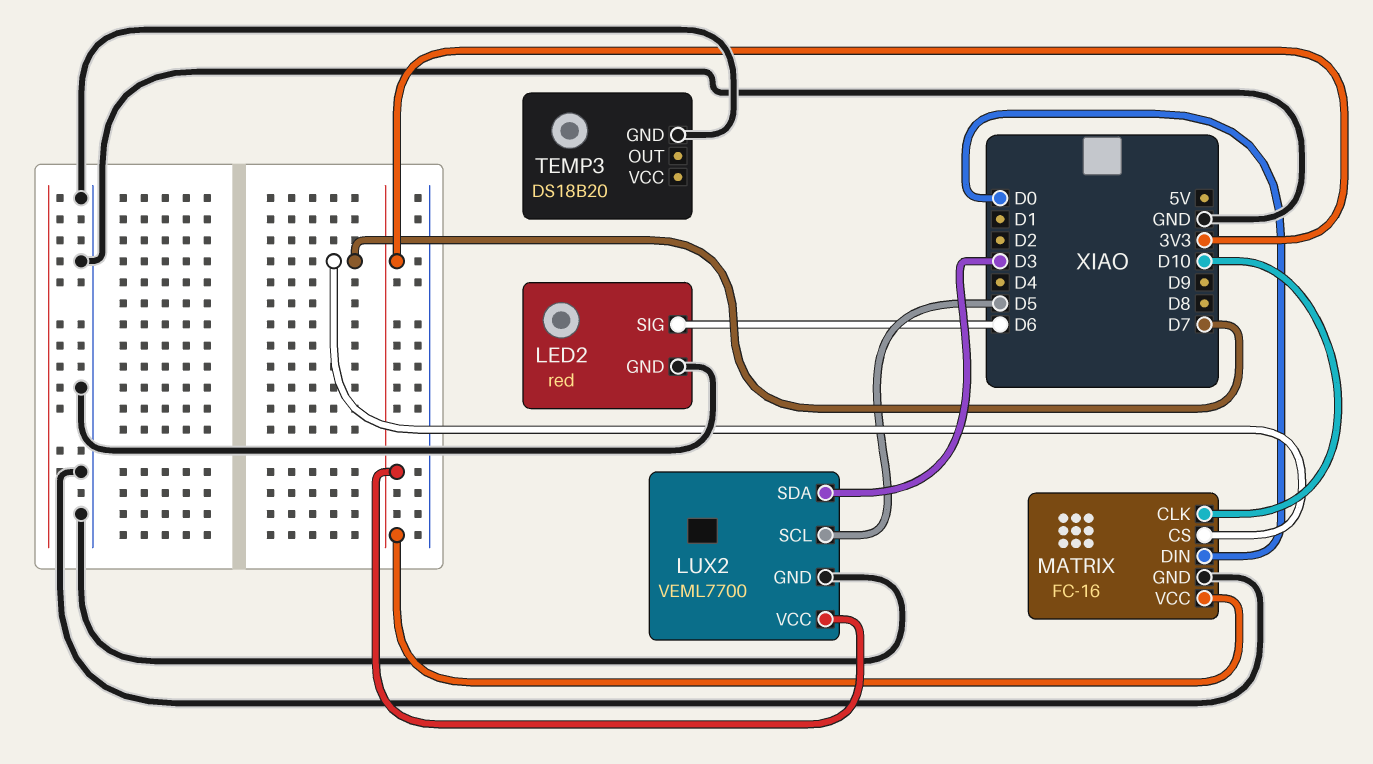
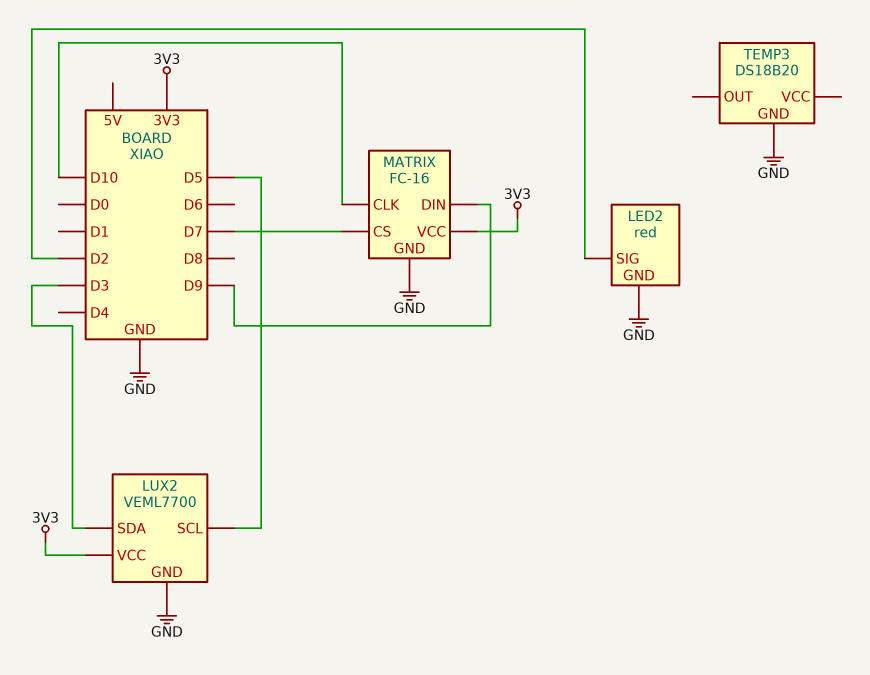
LED2 pin SIG: D6 -> D2
MATRIX pin DIN: D0 -> D9

